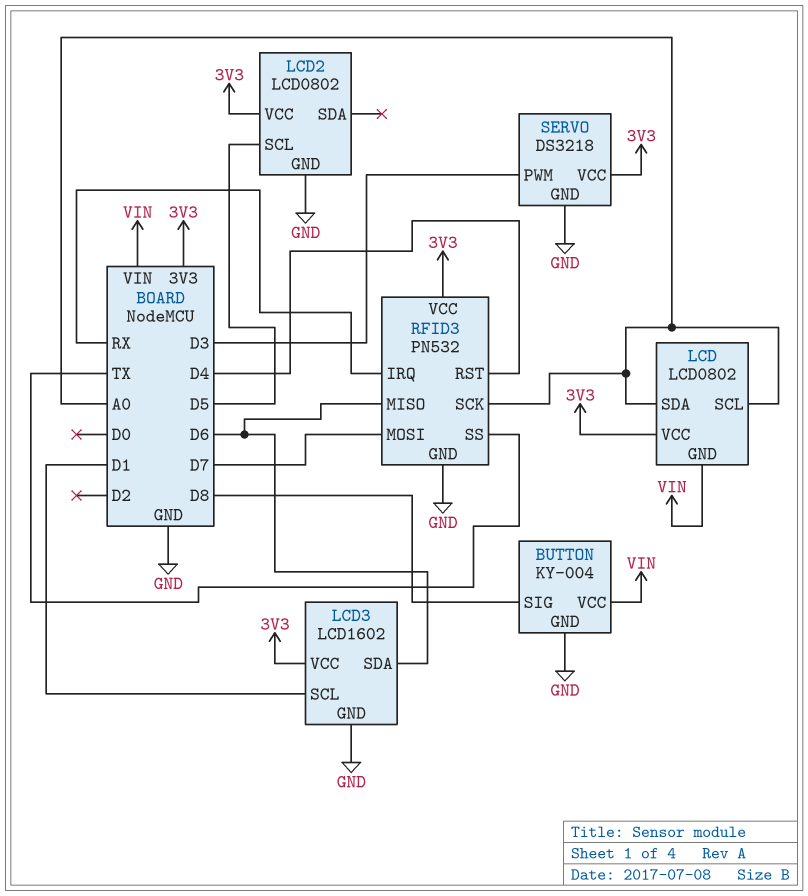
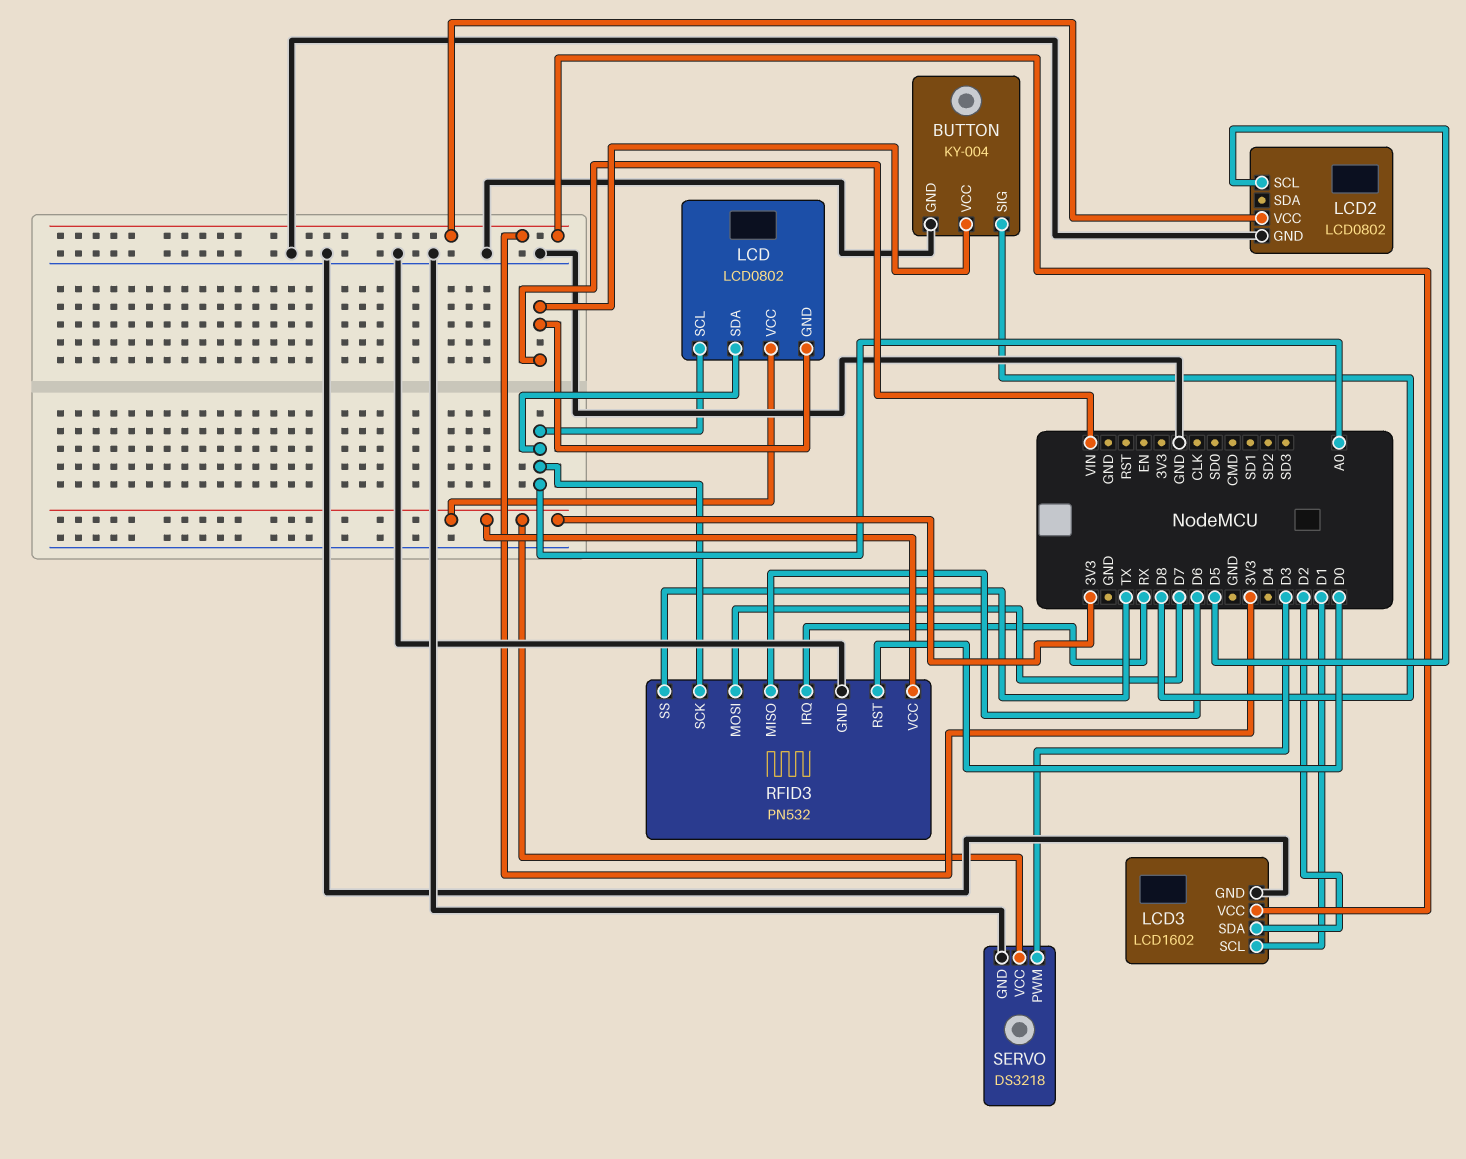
LCD3 pin SDA: D6 -> D2
RFID3 pin RST: D4 -> D0

